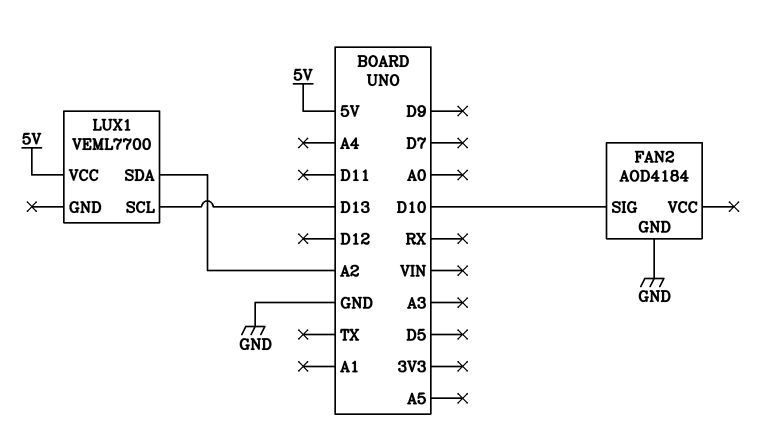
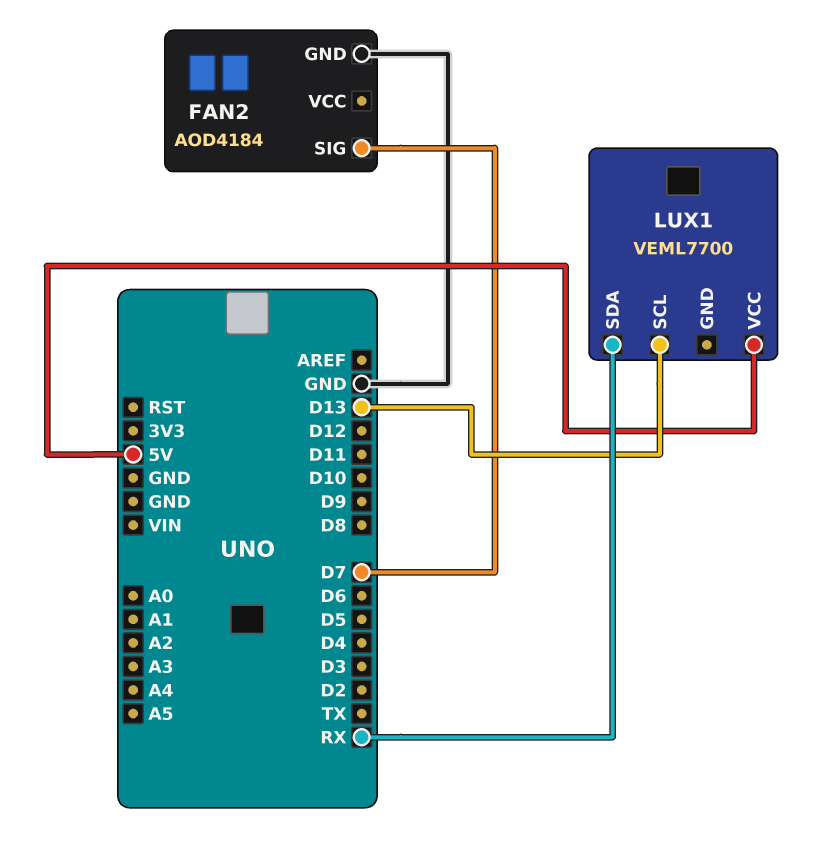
FAN2 pin SIG: D10 -> D7
LUX1 pin SDA: A2 -> RX

